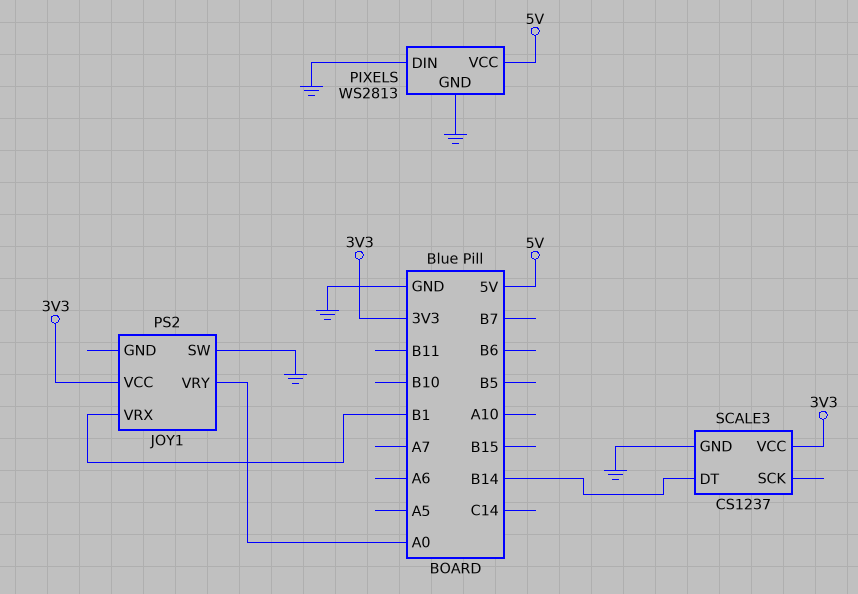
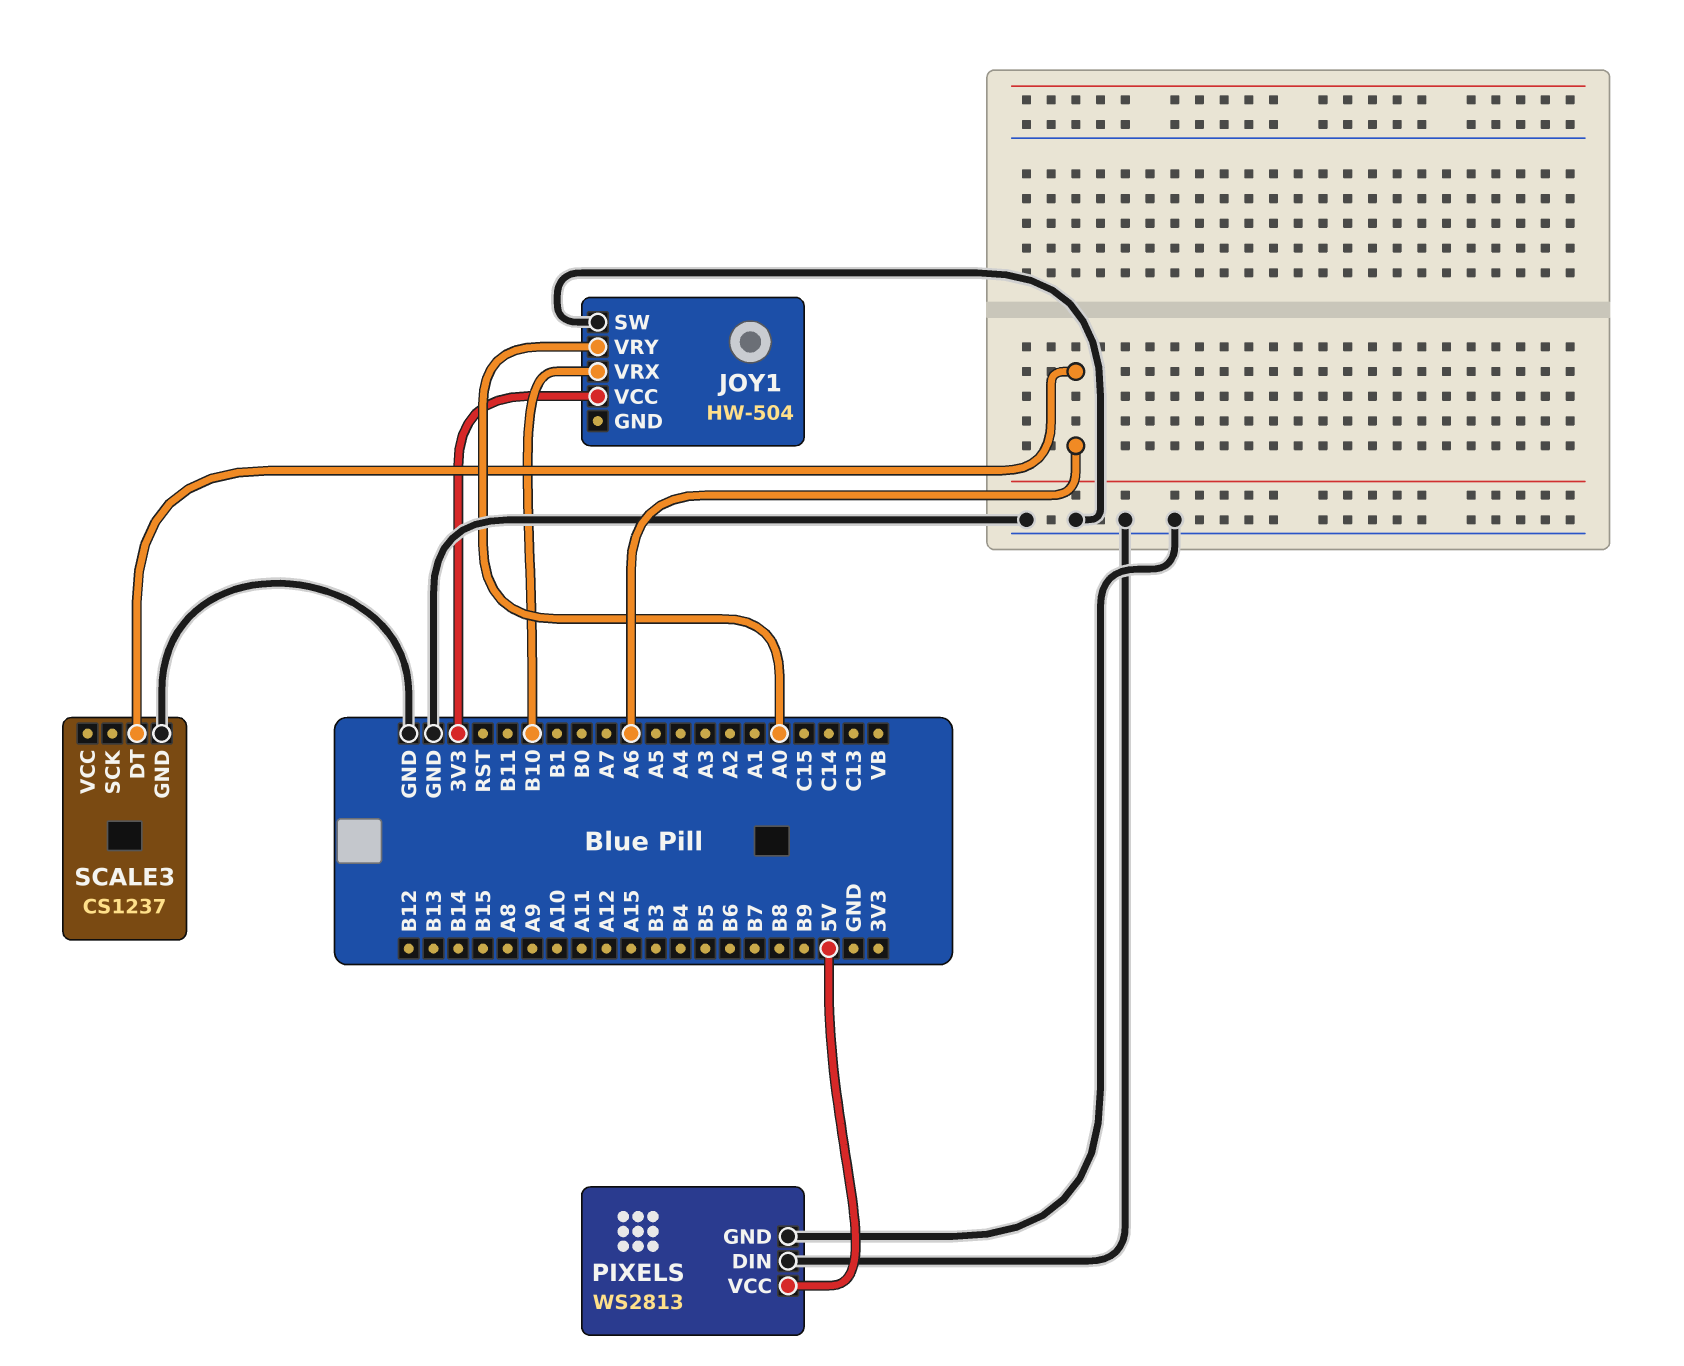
JOY1: PS2 -> HW-504
JOY1 pin VRX: B1 -> B10
SCALE3 pin DT: B14 -> A6
SCALE3 pin VCC: 3V3 -> none

